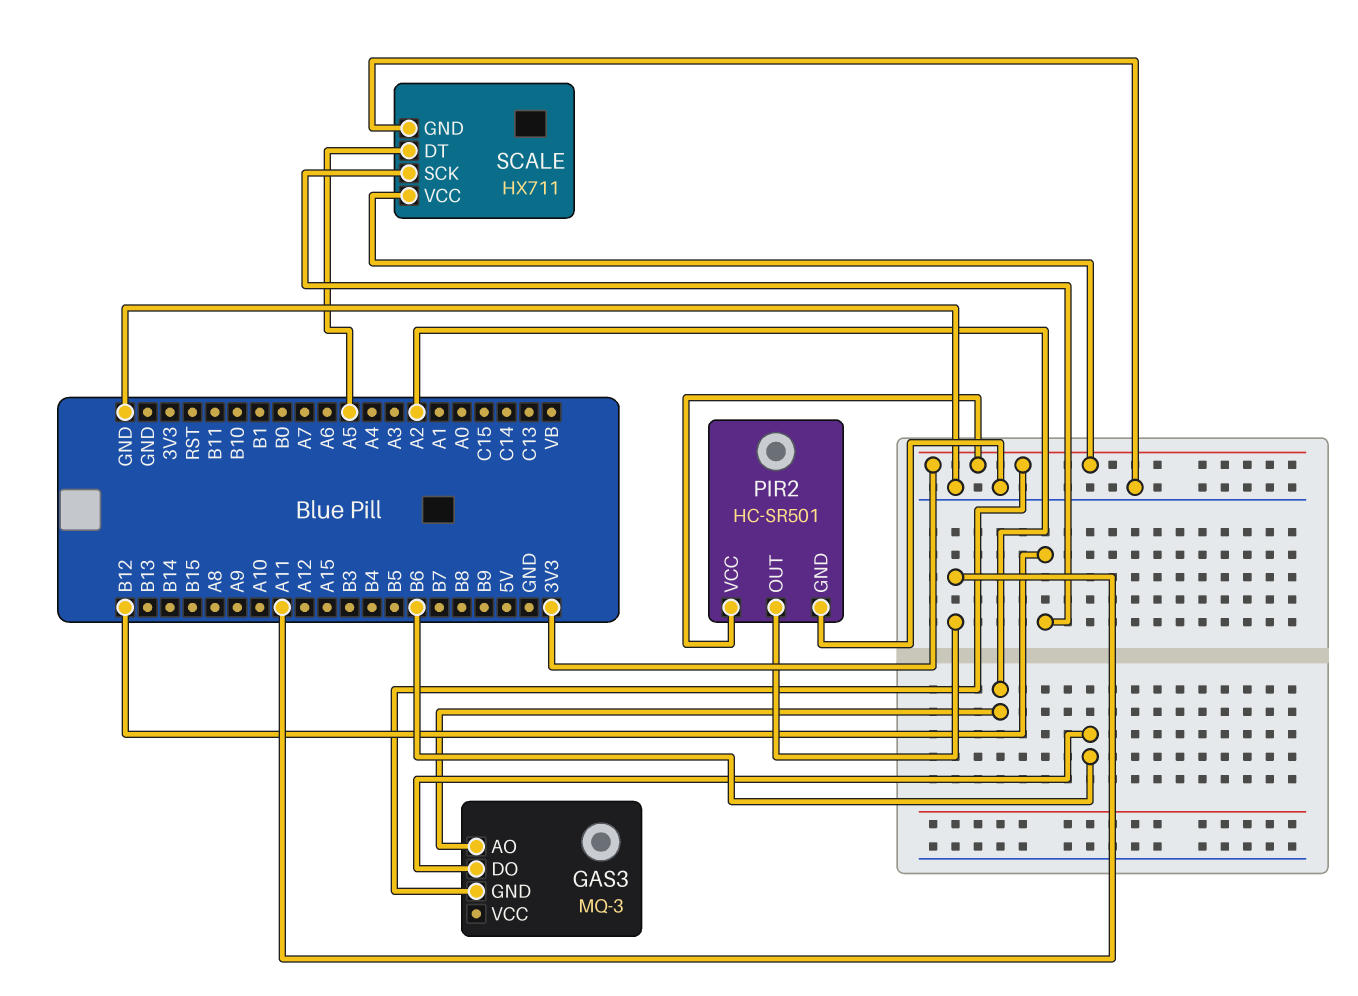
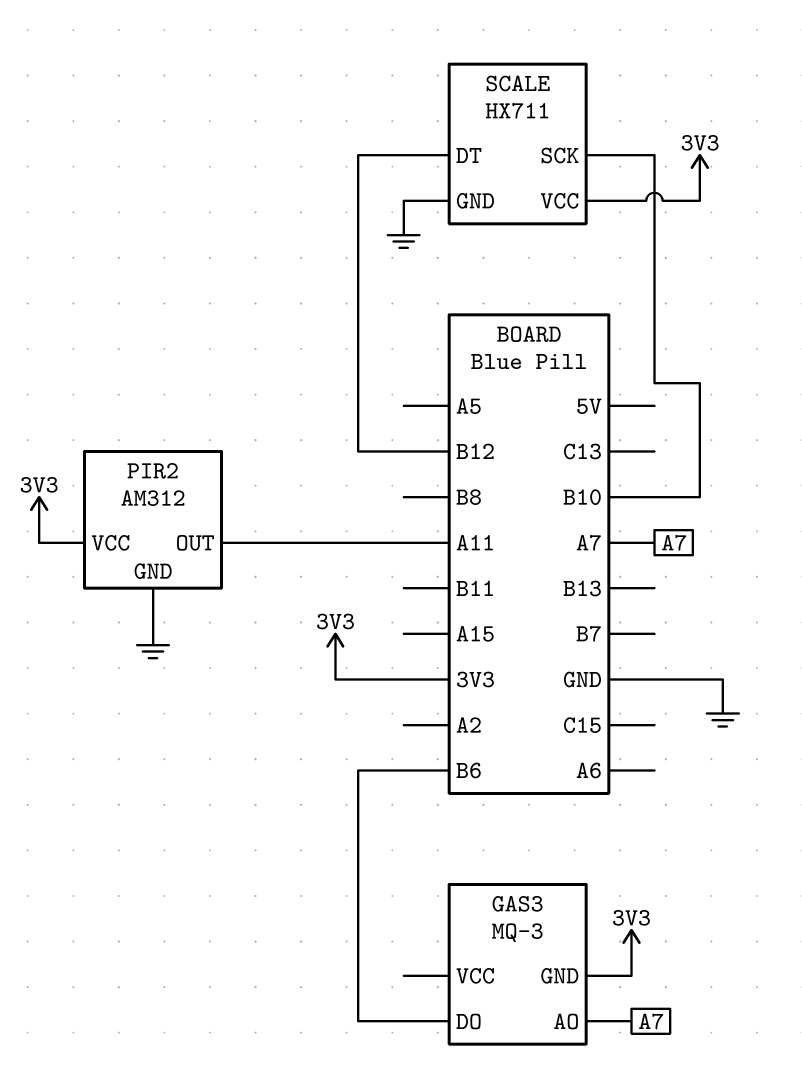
GAS3 pin AO: A2 -> A7
PIR2: HC-SR501 -> AM312
SCALE pin DT: A5 -> B12
SCALE pin SCK: B12 -> B10

